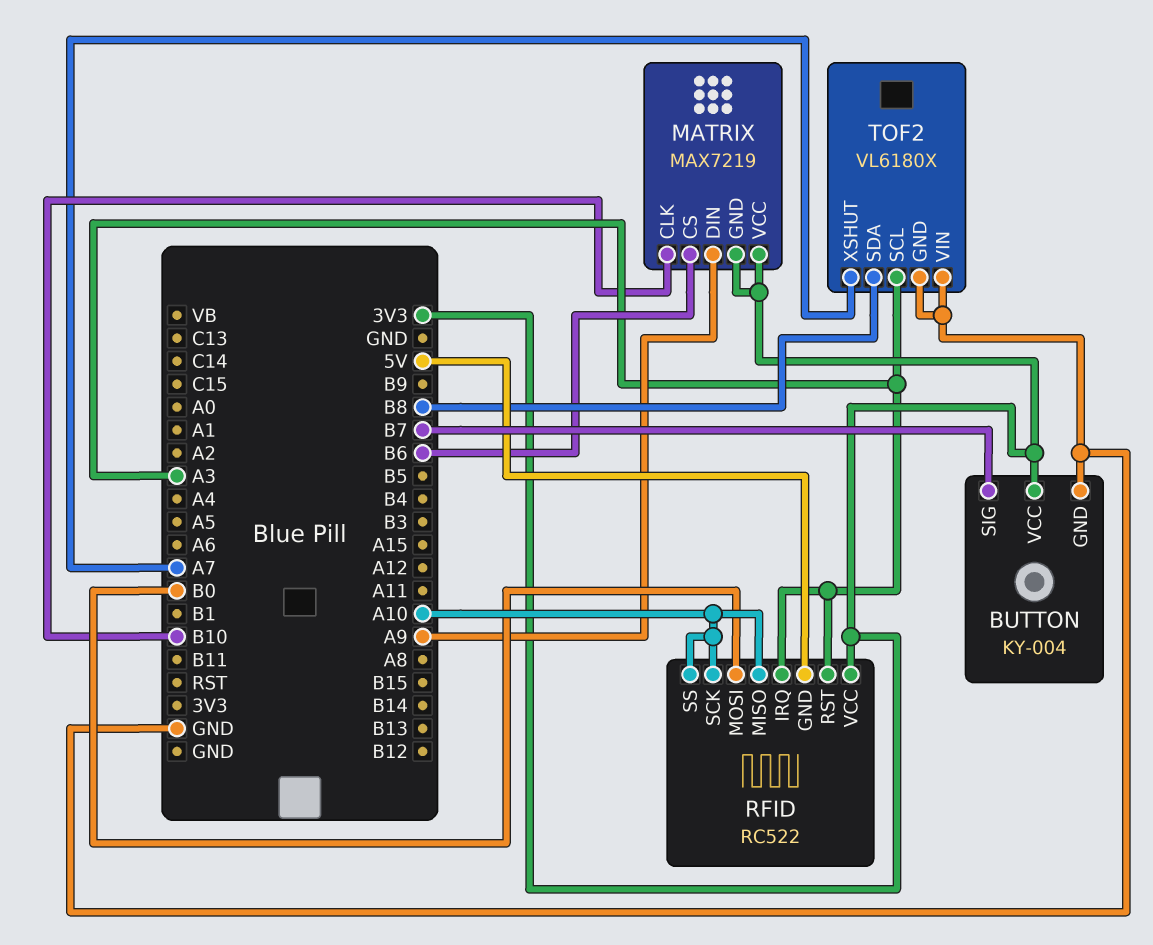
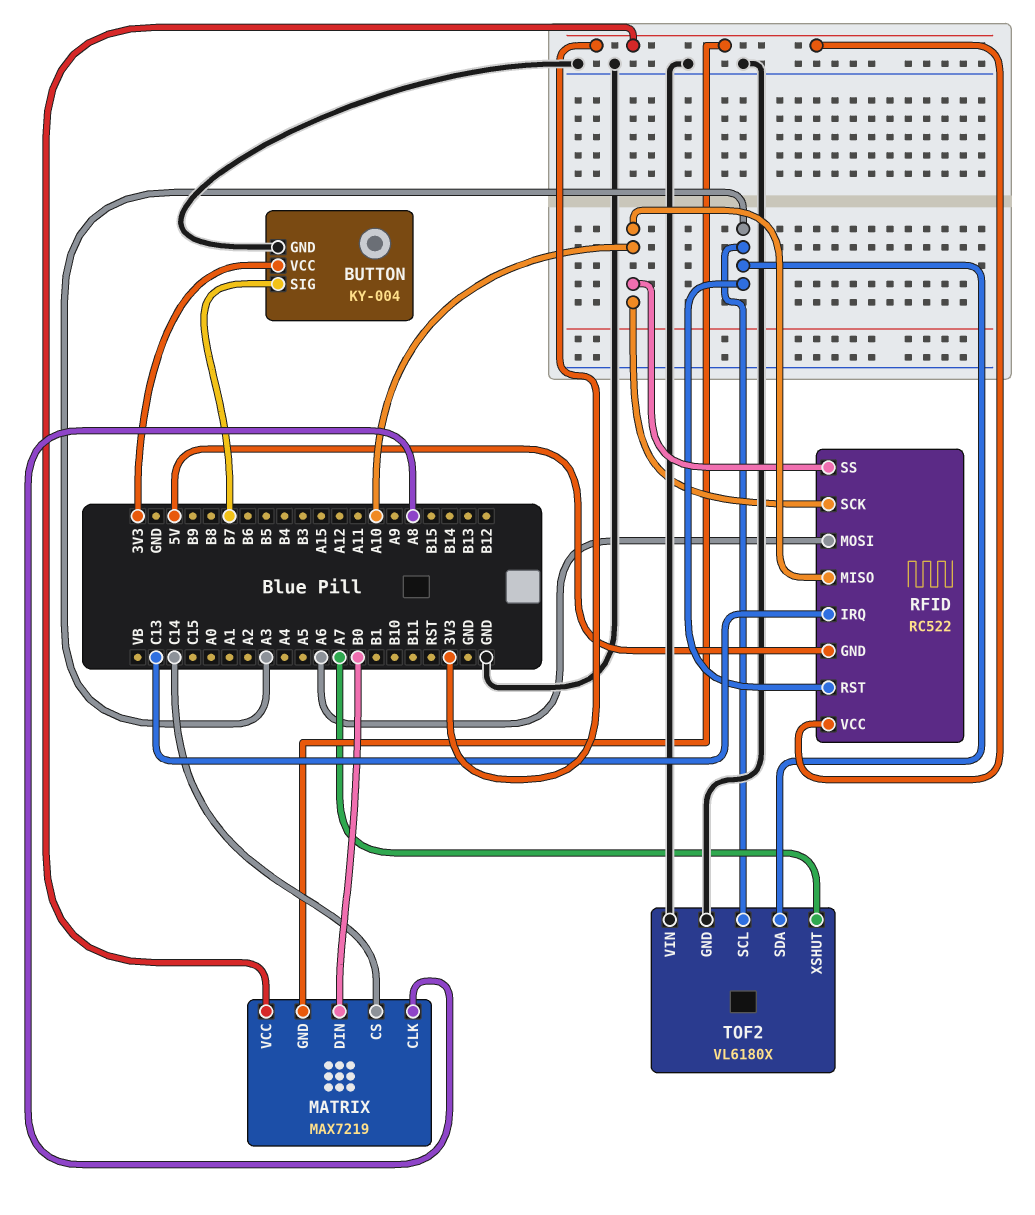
MATRIX pin CLK: B10 -> A8
MATRIX pin CS: B6 -> C14
MATRIX pin DIN: A9 -> B0
RFID pin IRQ: A3 -> C13
RFID pin MOSI: B0 -> A6
TOF2 pin SDA: B8 -> A3

